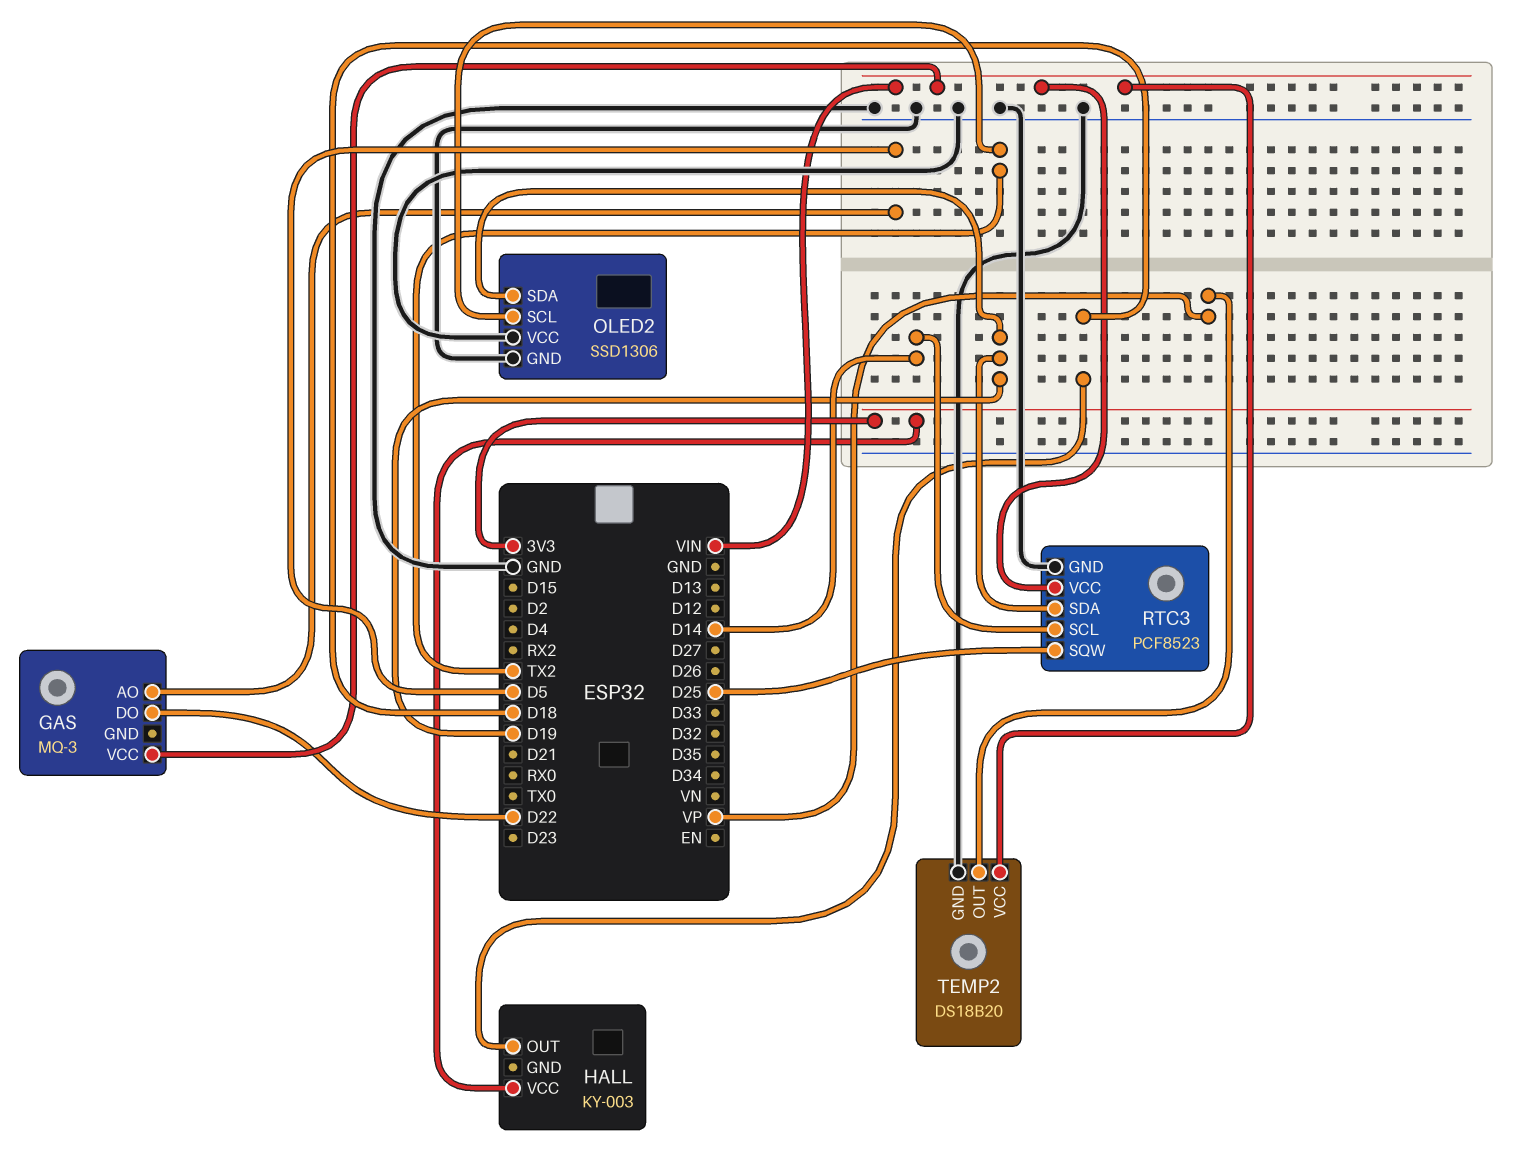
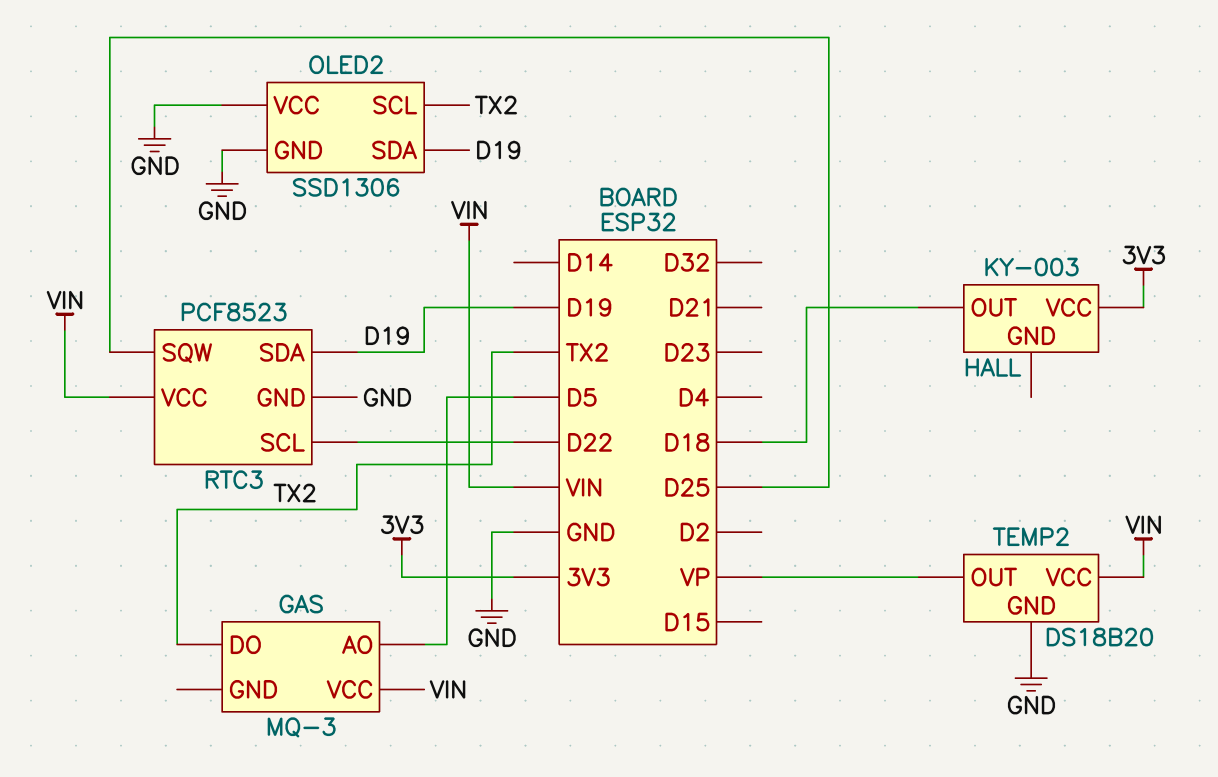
GAS pin DO: D22 -> TX2
RTC3 pin SCL: D14 -> D22

